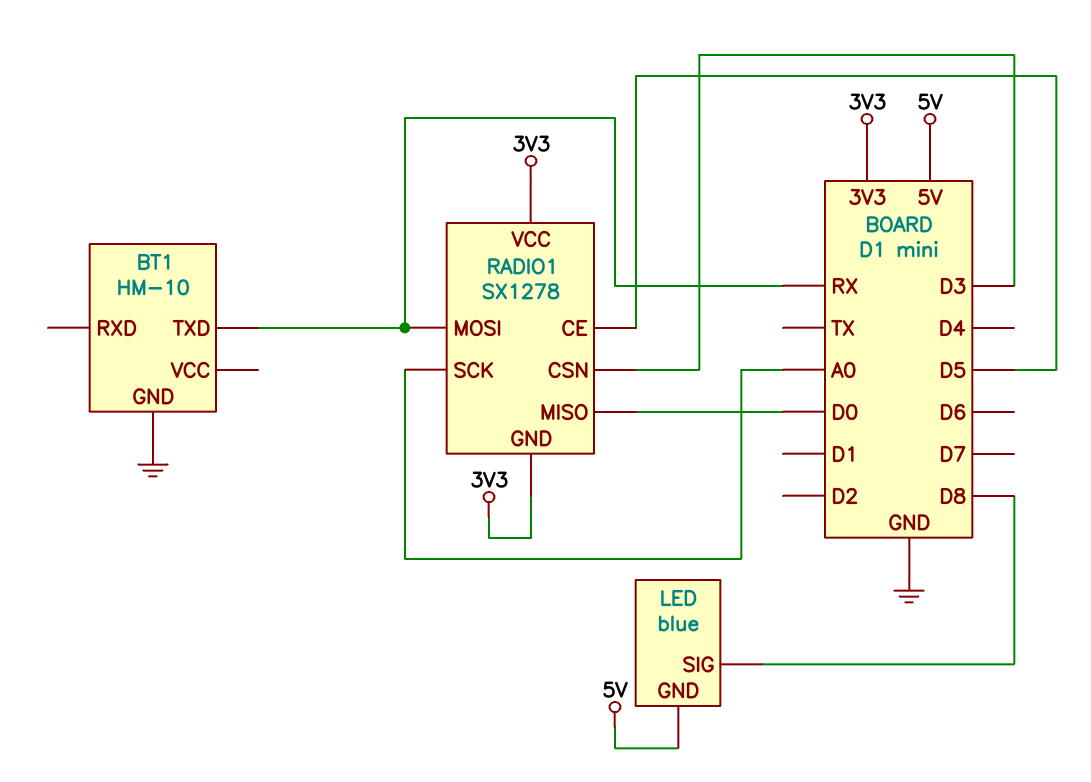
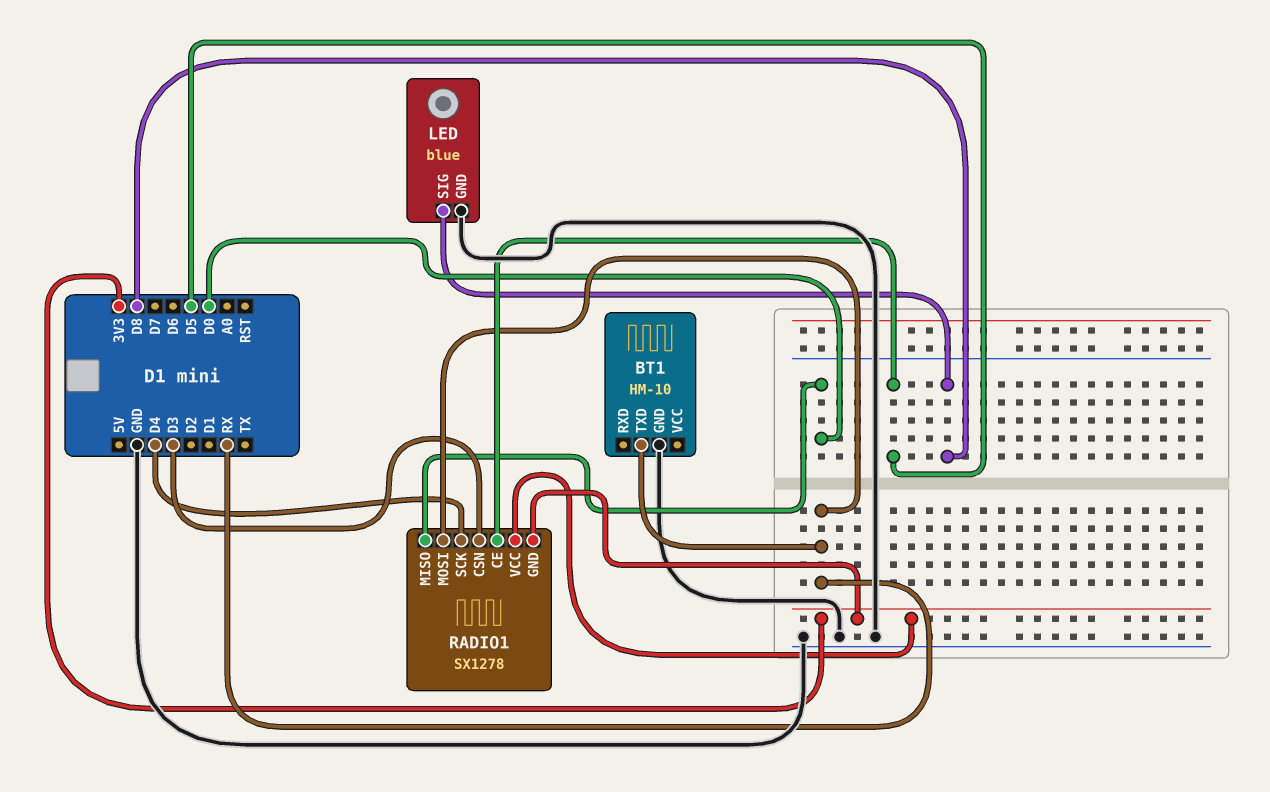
LED pin GND: 5V -> GND
RADIO1 pin SCK: A0 -> D4

